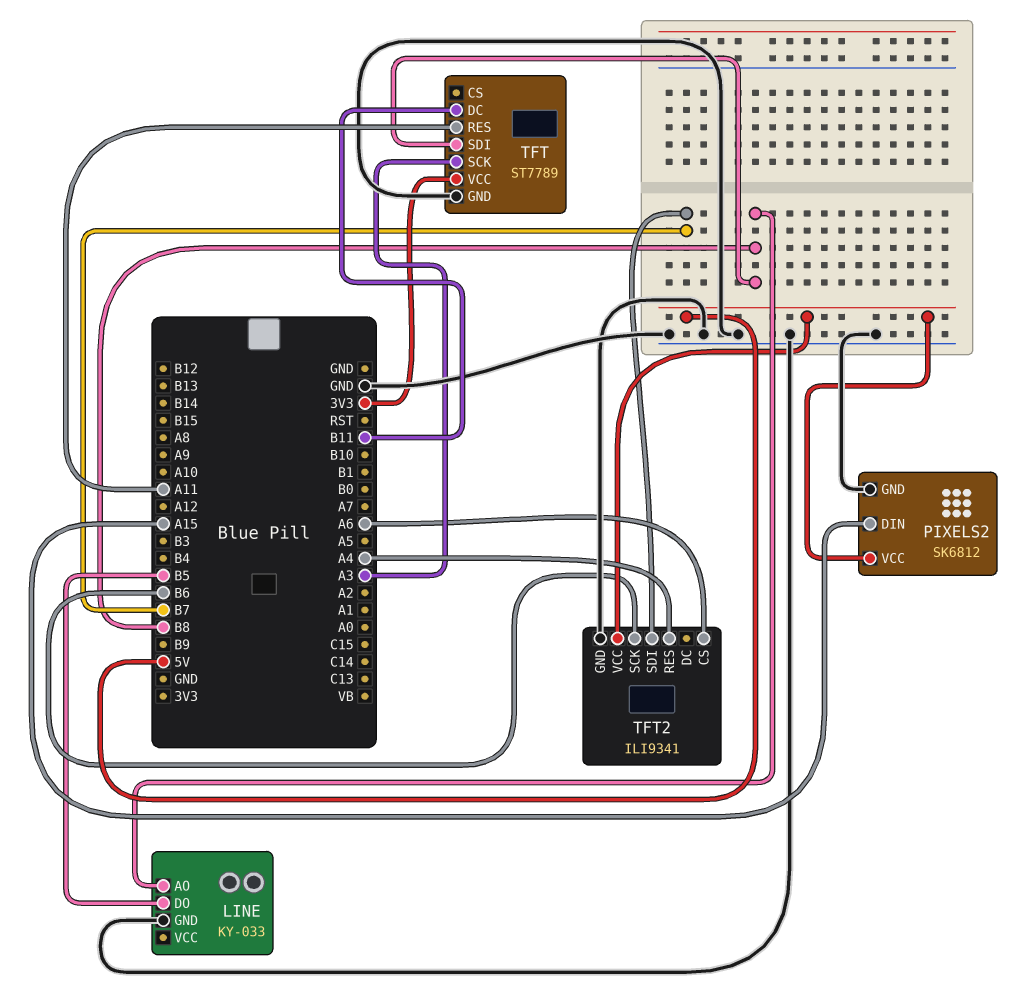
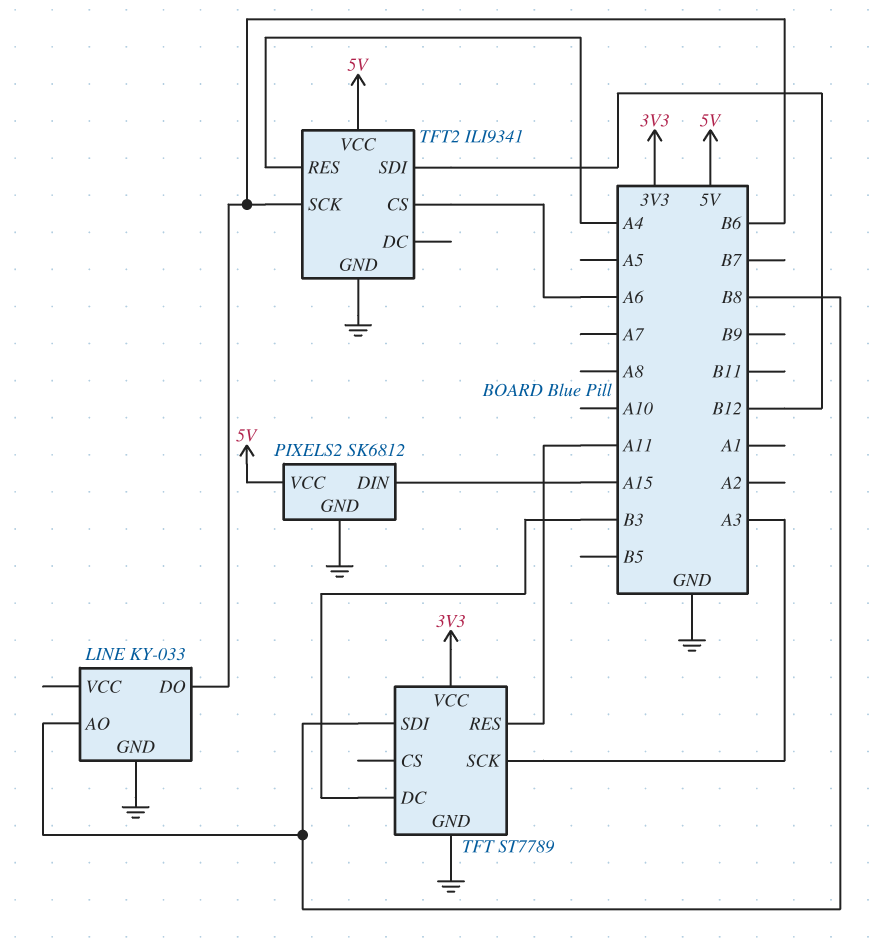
LINE pin DO: B5 -> B6
TFT pin DC: B11 -> B3
TFT2 pin SDI: B7 -> B12

